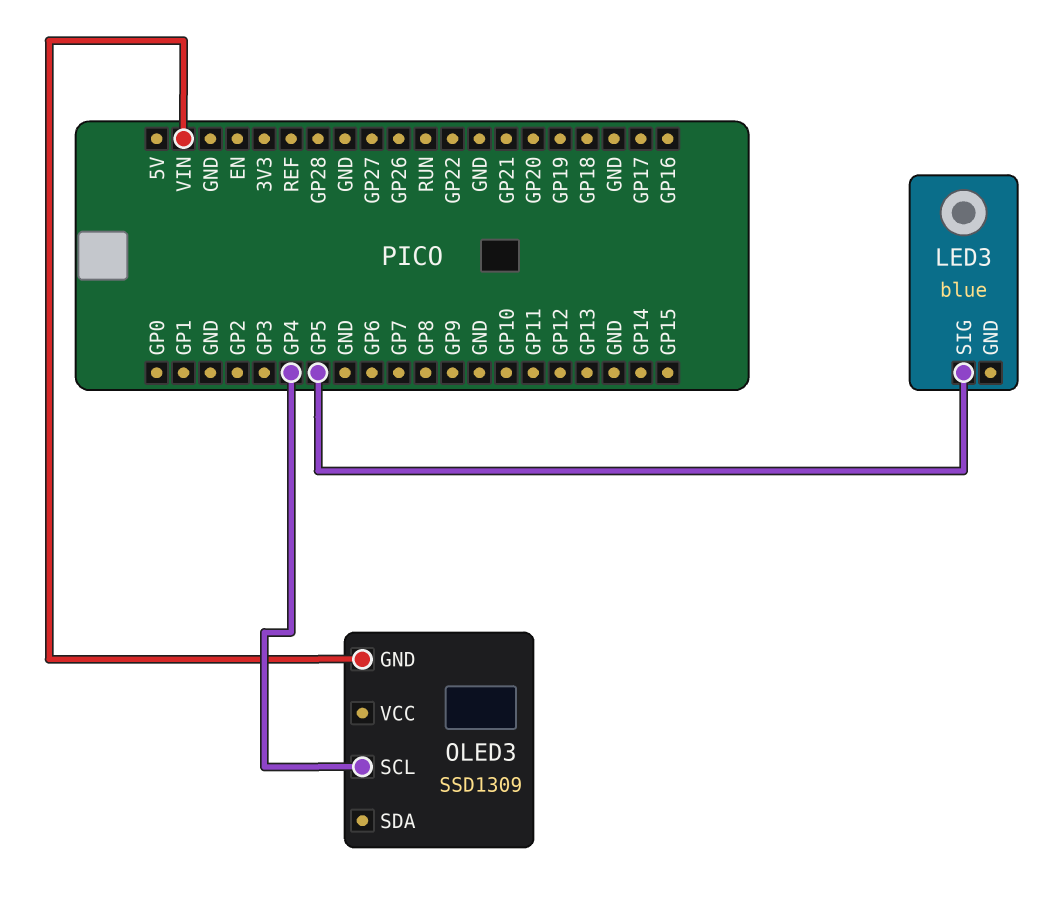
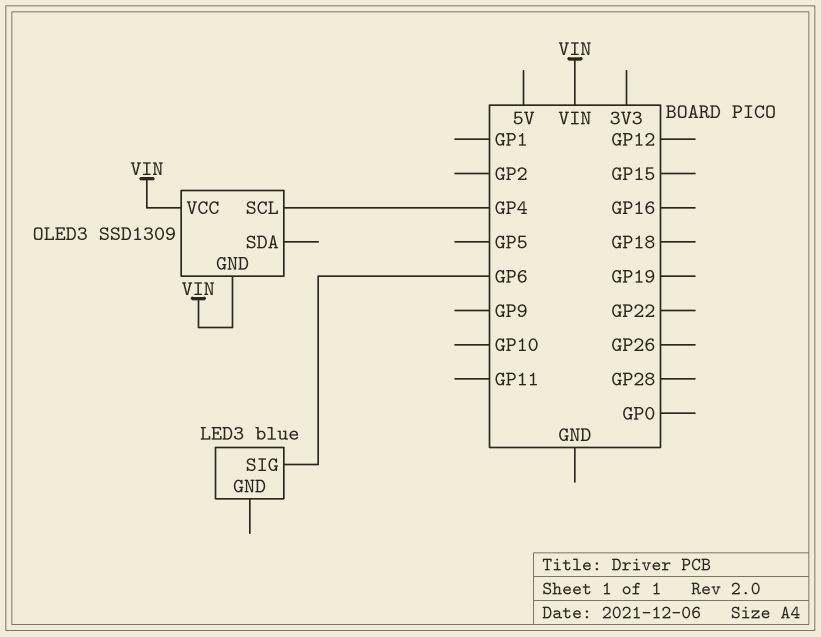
LED3 pin SIG: GP5 -> GP6
OLED3 pin VCC: none -> VIN

